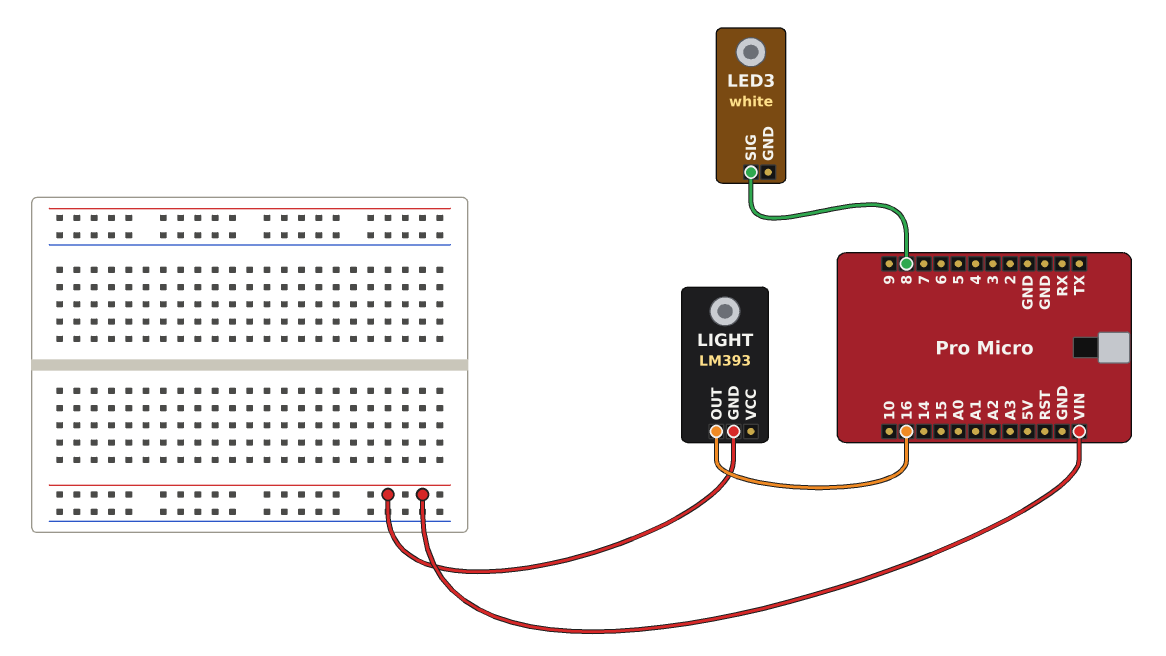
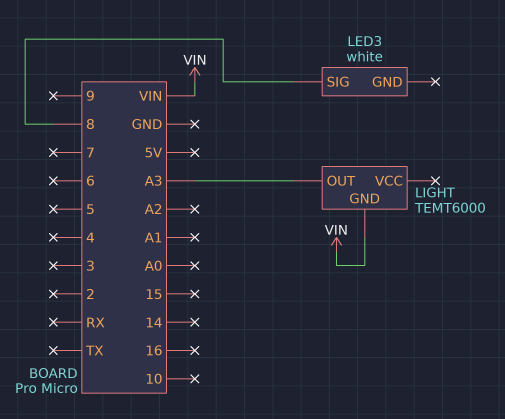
LIGHT: LM393 -> TEMT6000
LIGHT pin OUT: 16 -> A3

